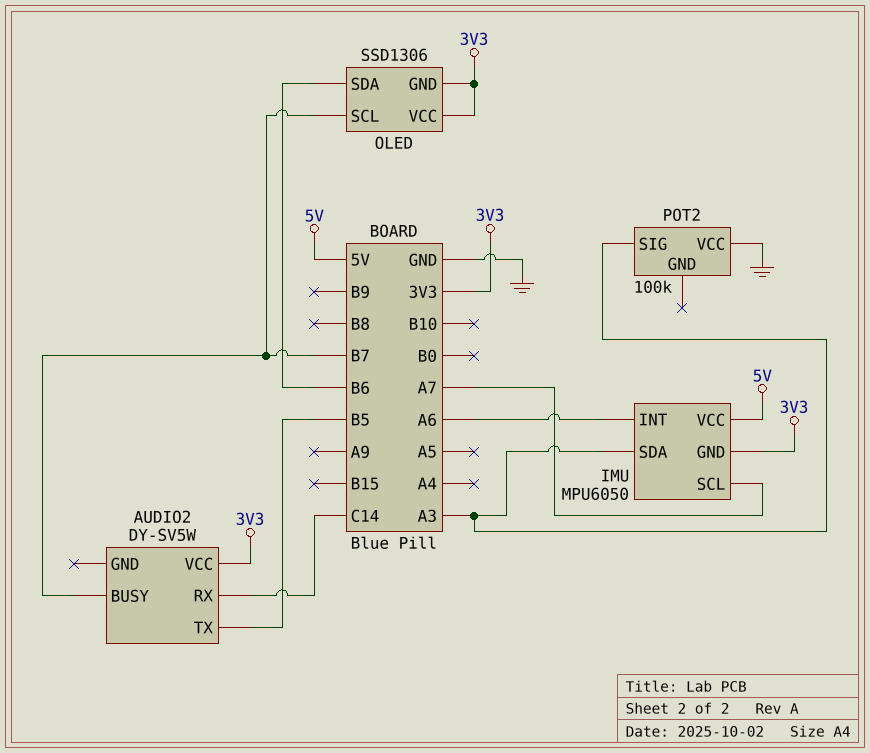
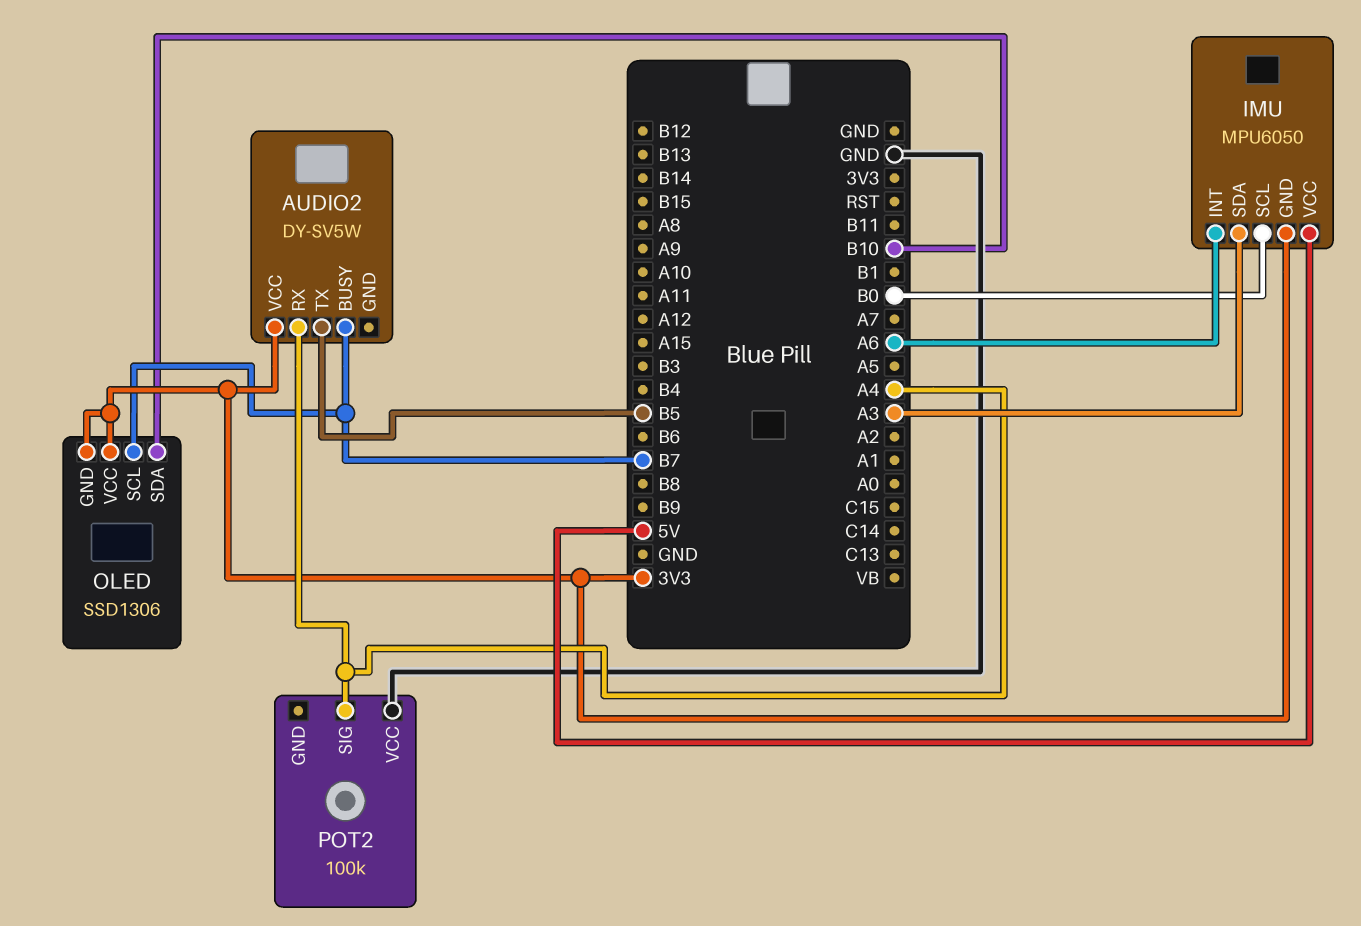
AUDIO2 pin RX: C14 -> A4
IMU pin SCL: A7 -> B0
OLED pin SDA: B6 -> B10
POT2 pin SIG: A3 -> A4

